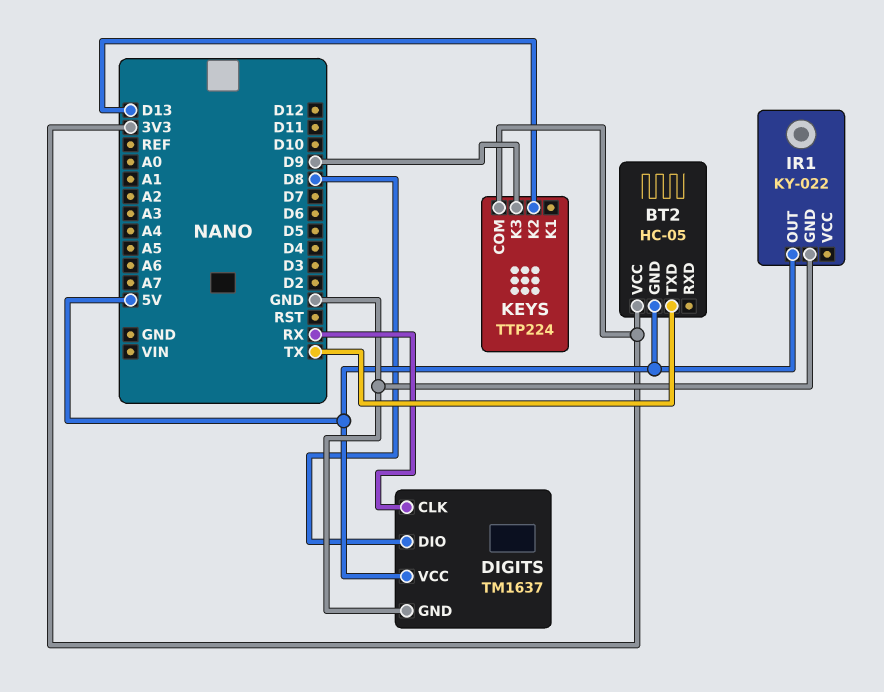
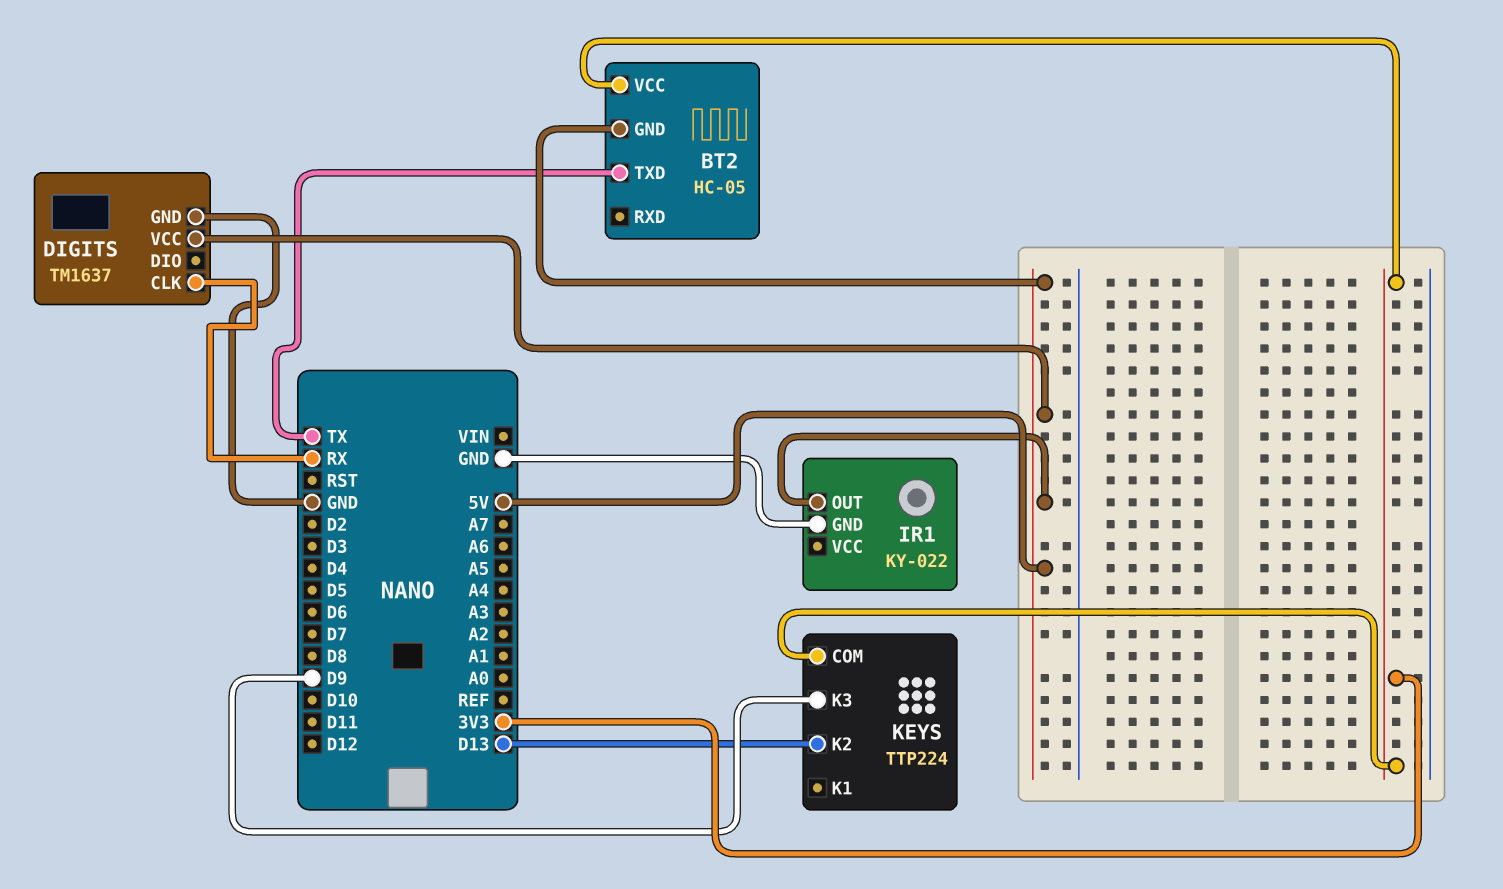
DIGITS pin DIO: D8 -> none

